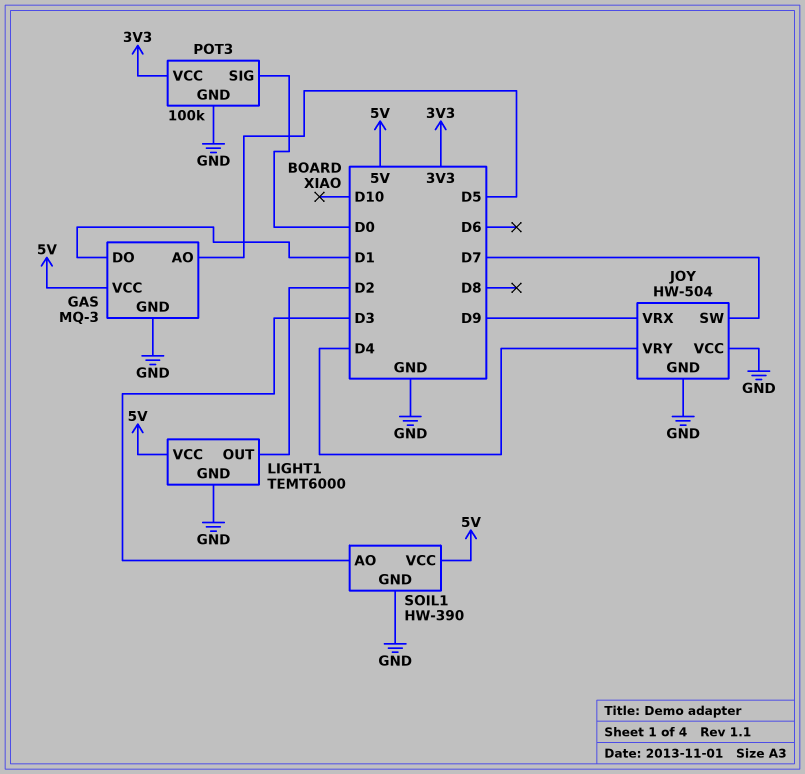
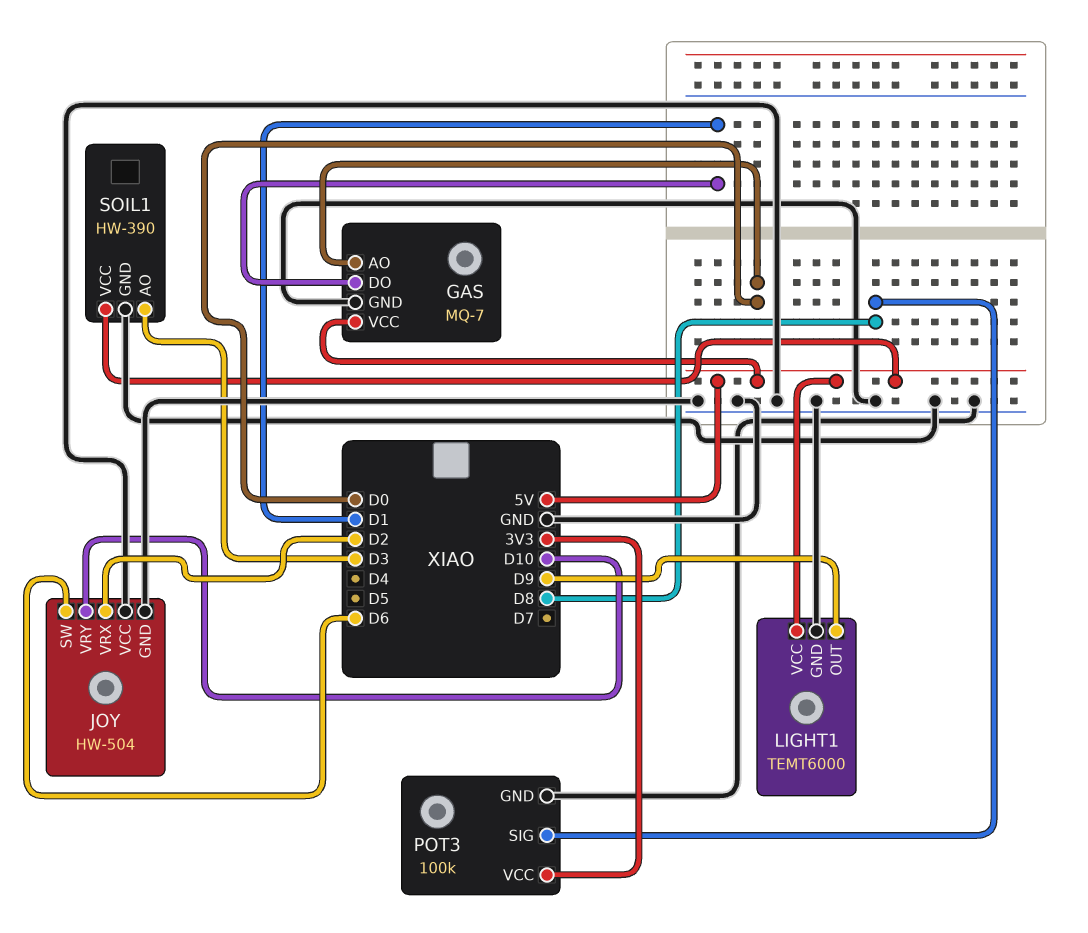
GAS: MQ-3 -> MQ-7
GAS pin AO: D5 -> D0
JOY pin SW: D7 -> D6
JOY pin VRX: D9 -> D2
JOY pin VRY: D4 -> D10
LIGHT1 pin OUT: D2 -> D9
POT3 pin SIG: D0 -> D8

